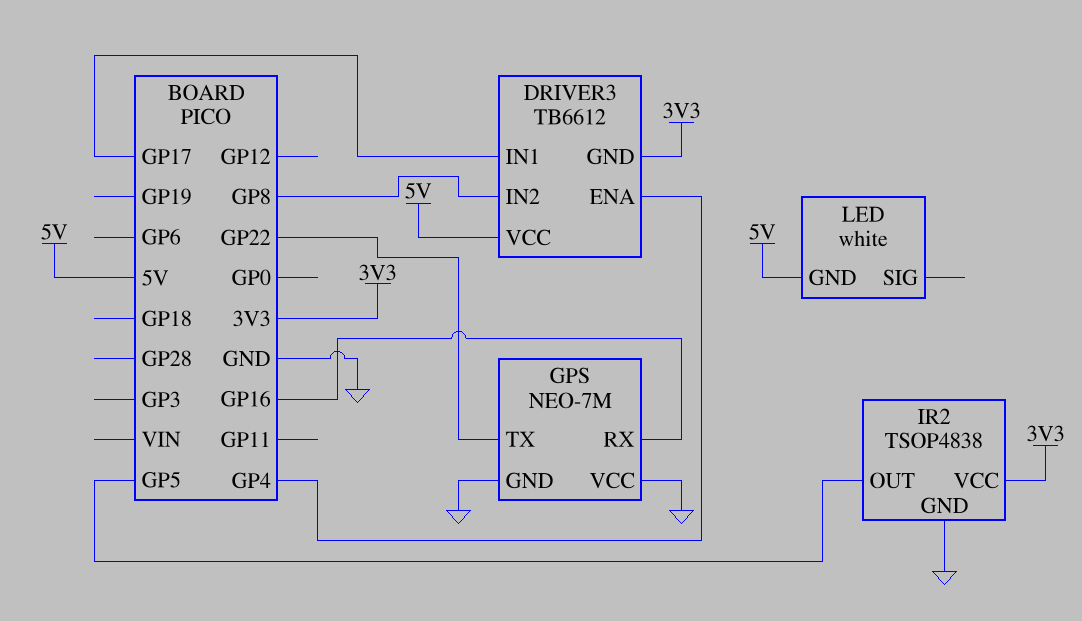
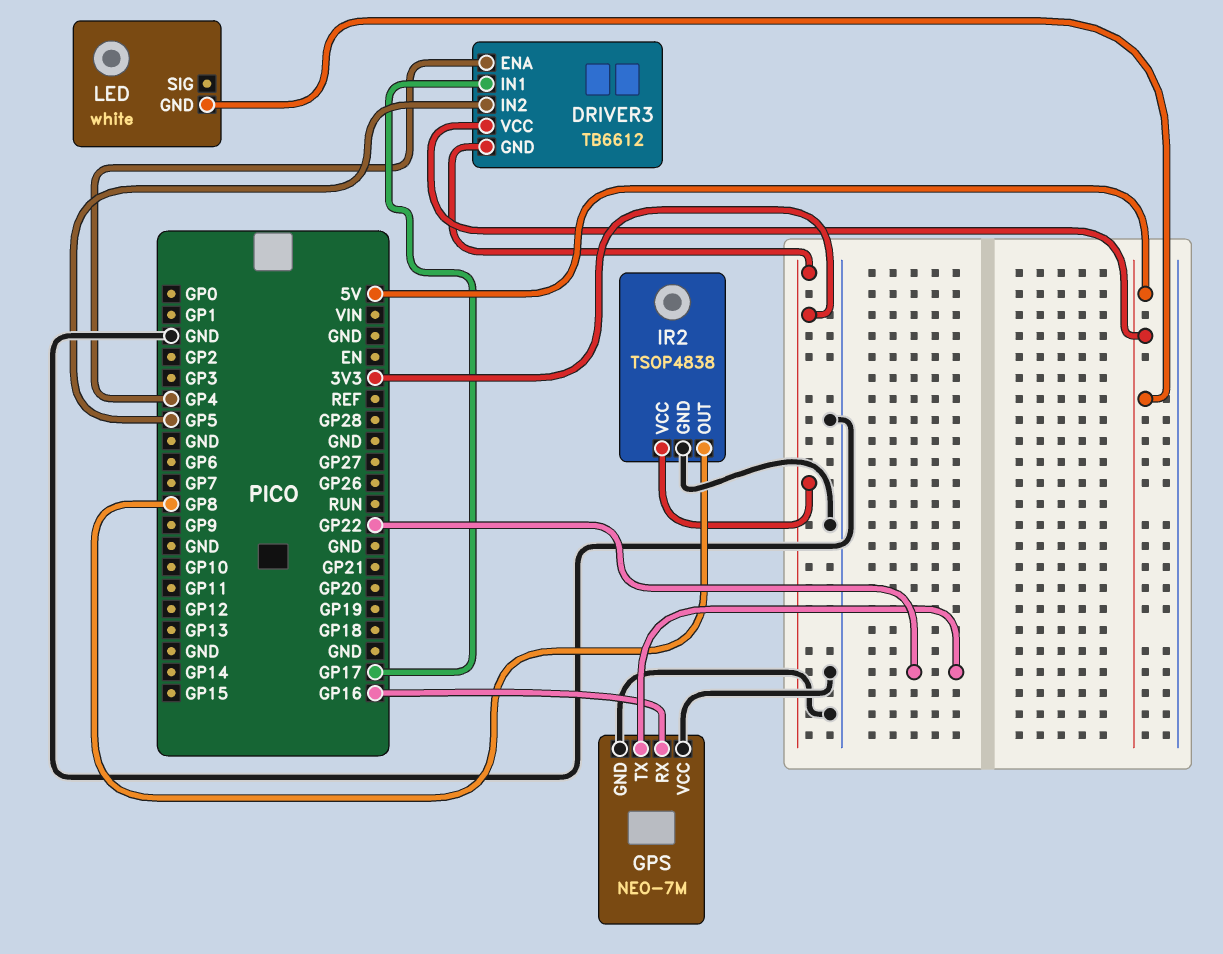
DRIVER3 pin IN2: GP8 -> GP5
IR2 pin OUT: GP5 -> GP8

